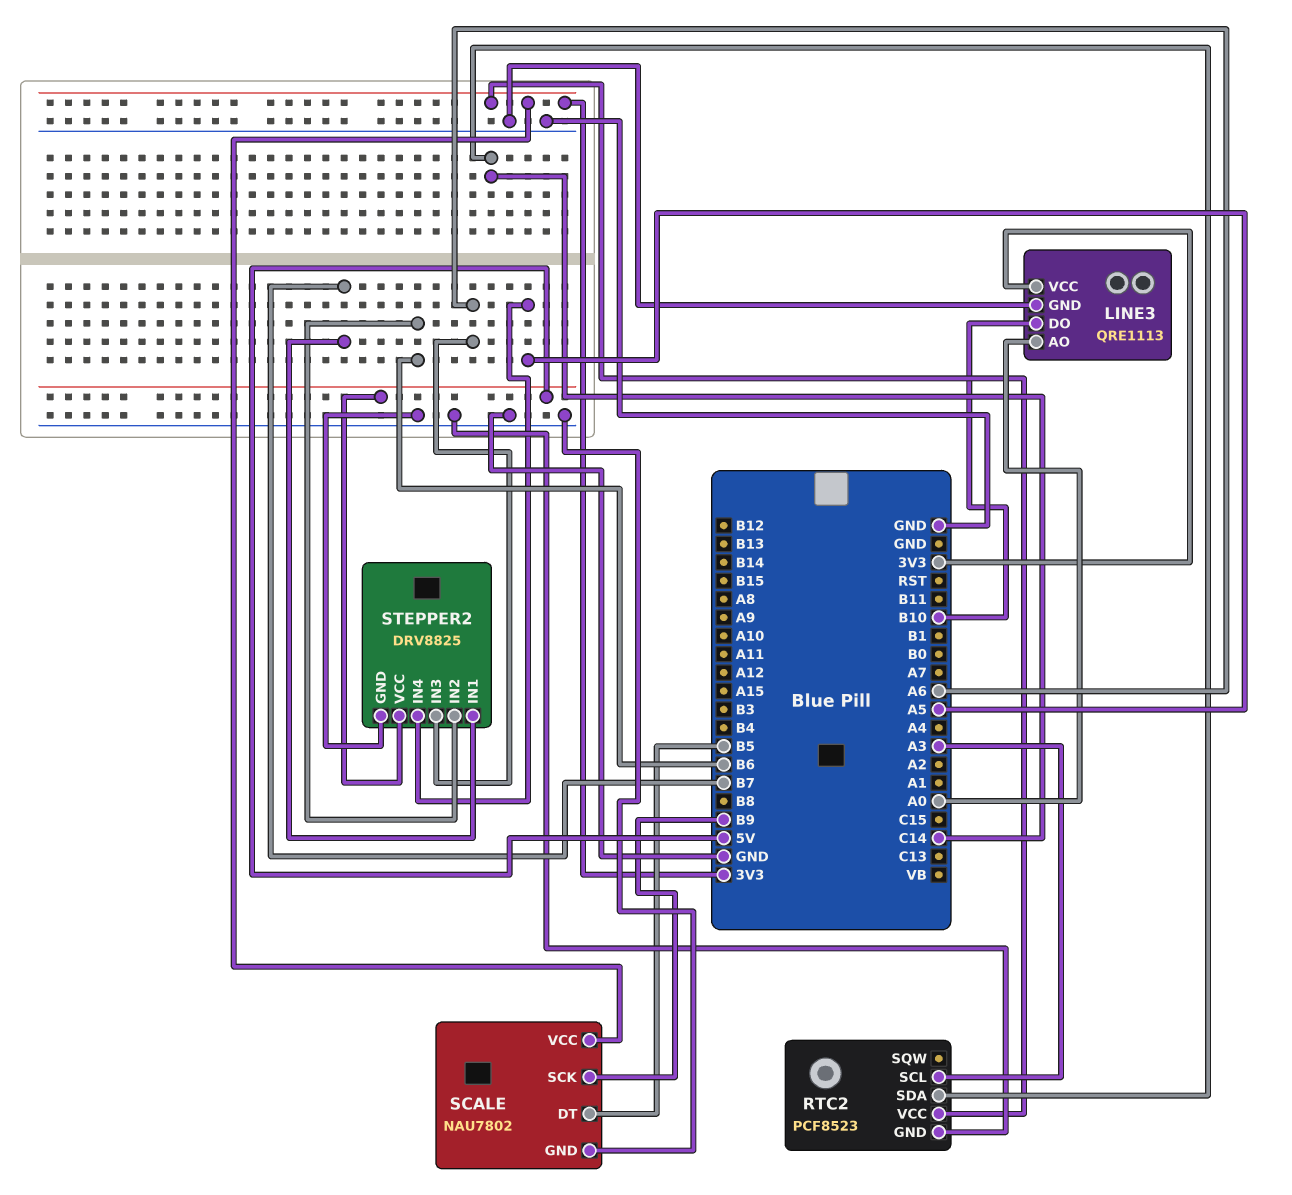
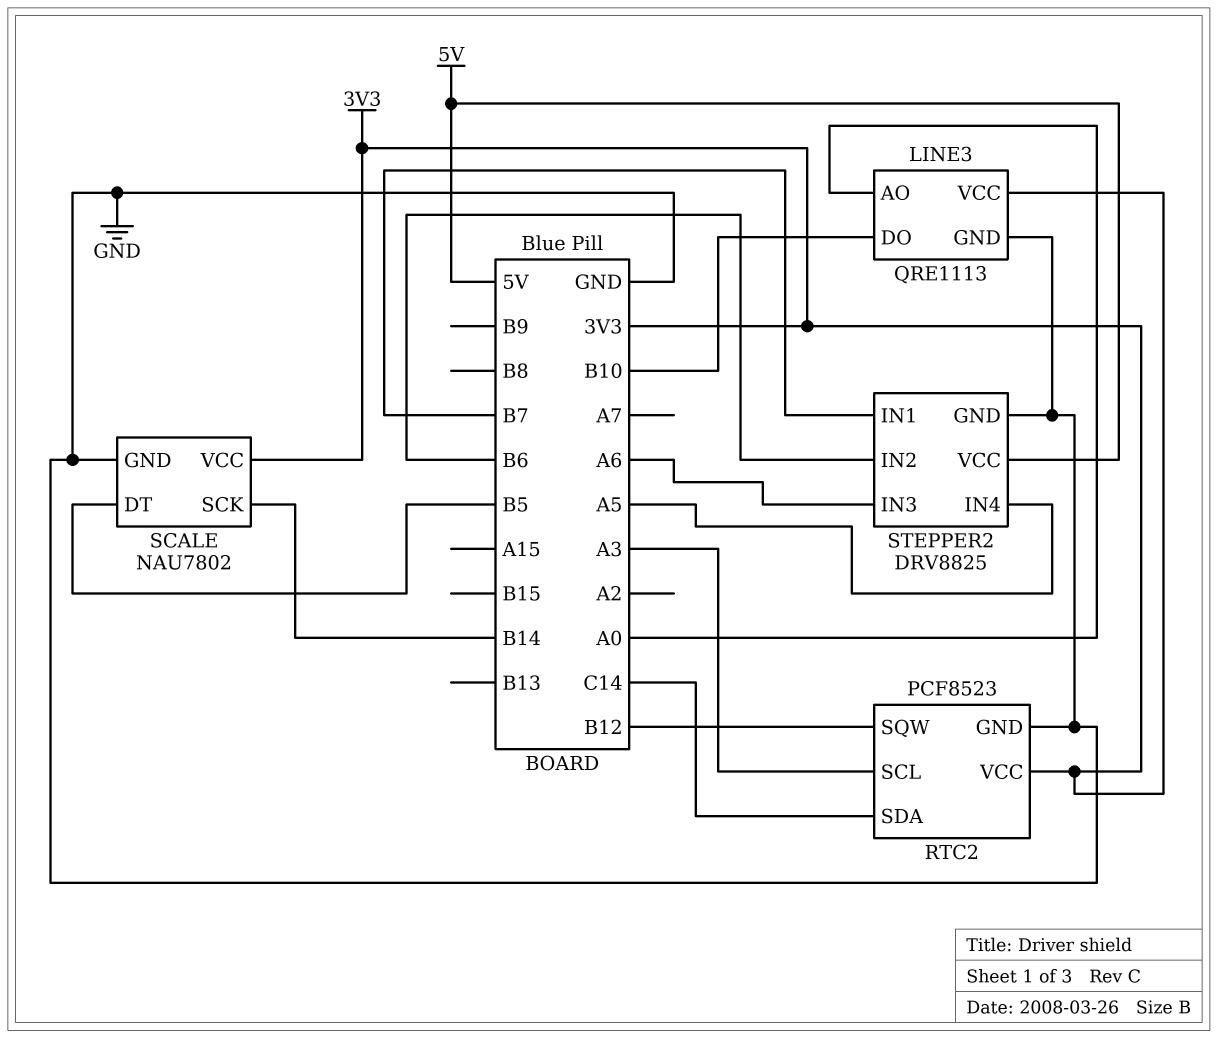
RTC2 pin SQW: none -> B12
SCALE pin SCK: B9 -> B14

